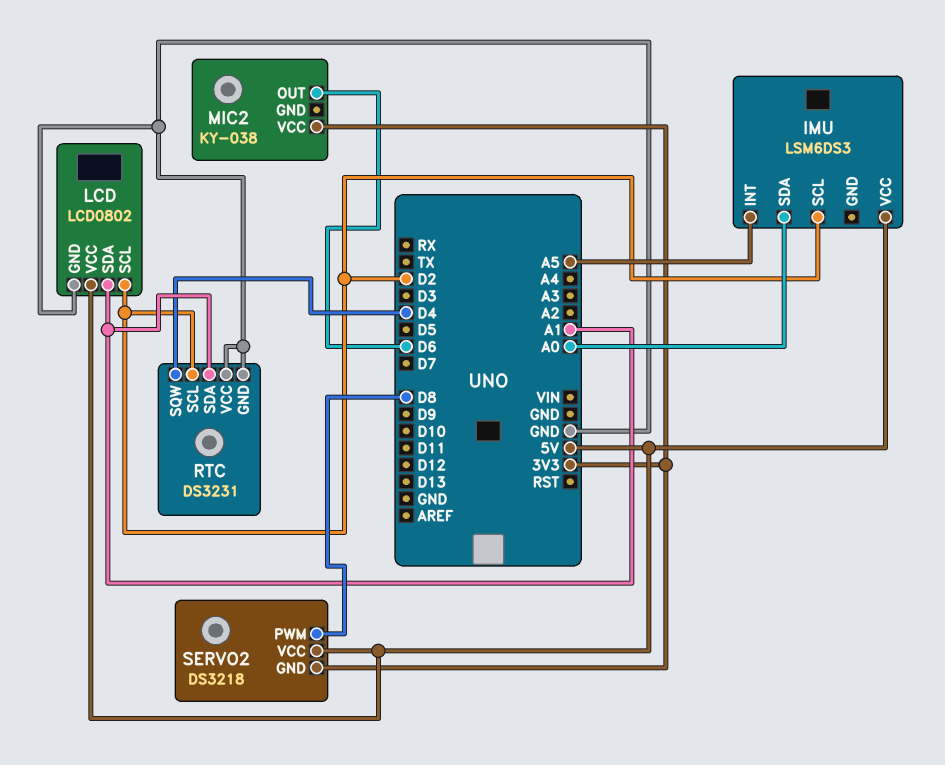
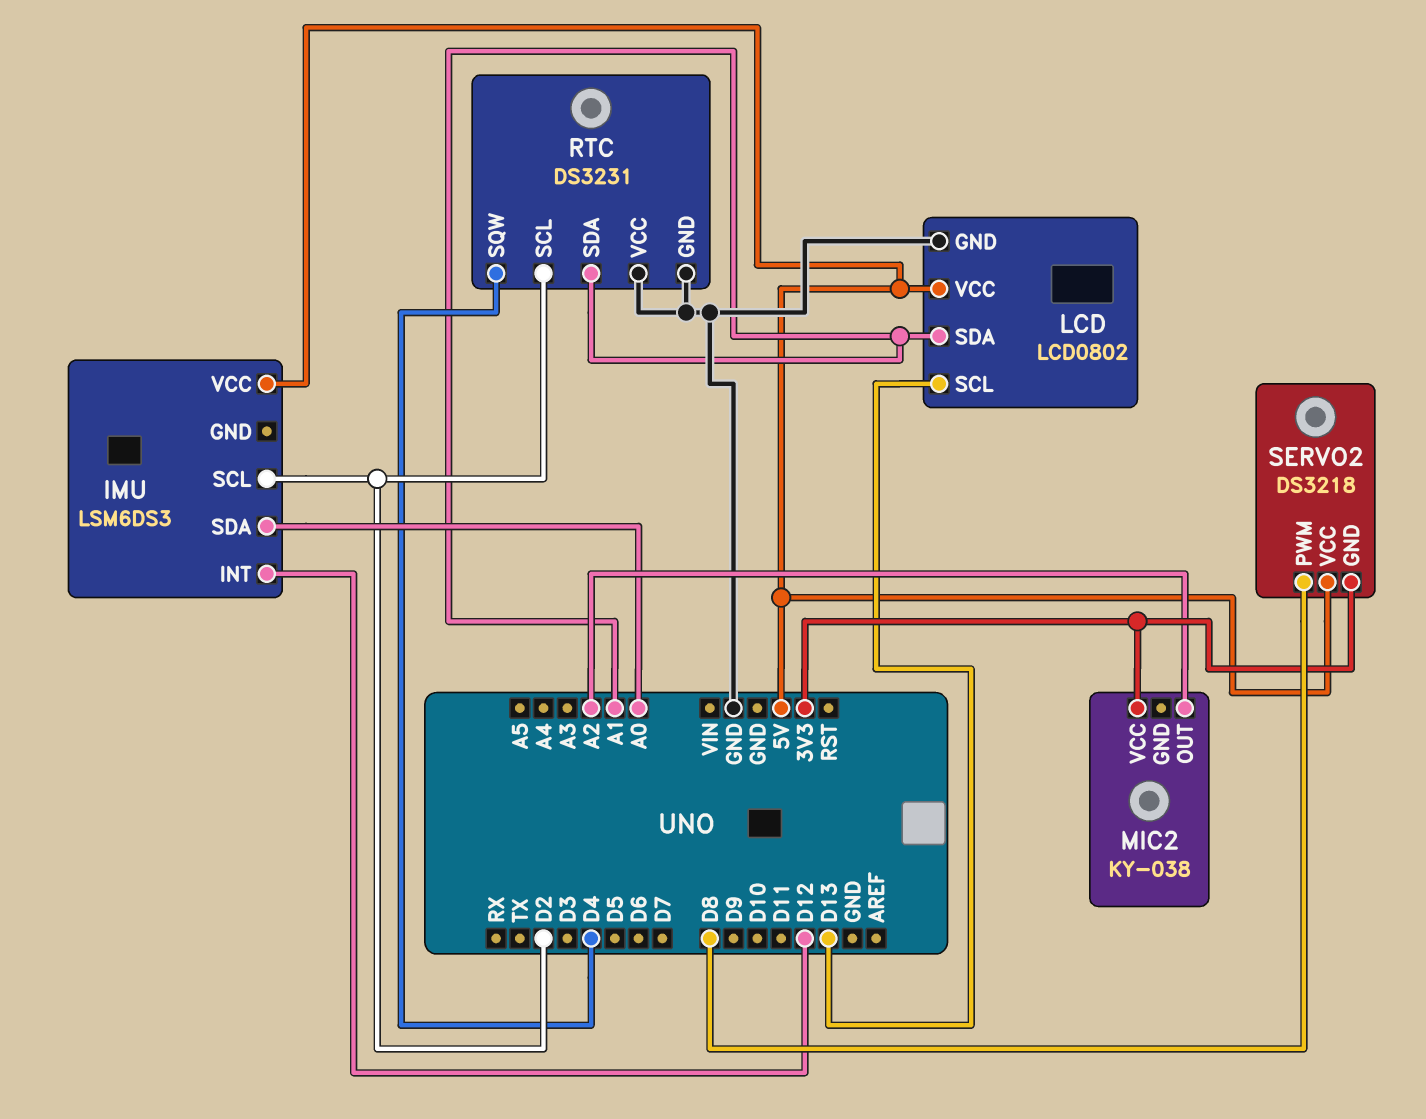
IMU pin INT: A5 -> D12
LCD pin SCL: D2 -> D13
MIC2 pin OUT: D6 -> A2

